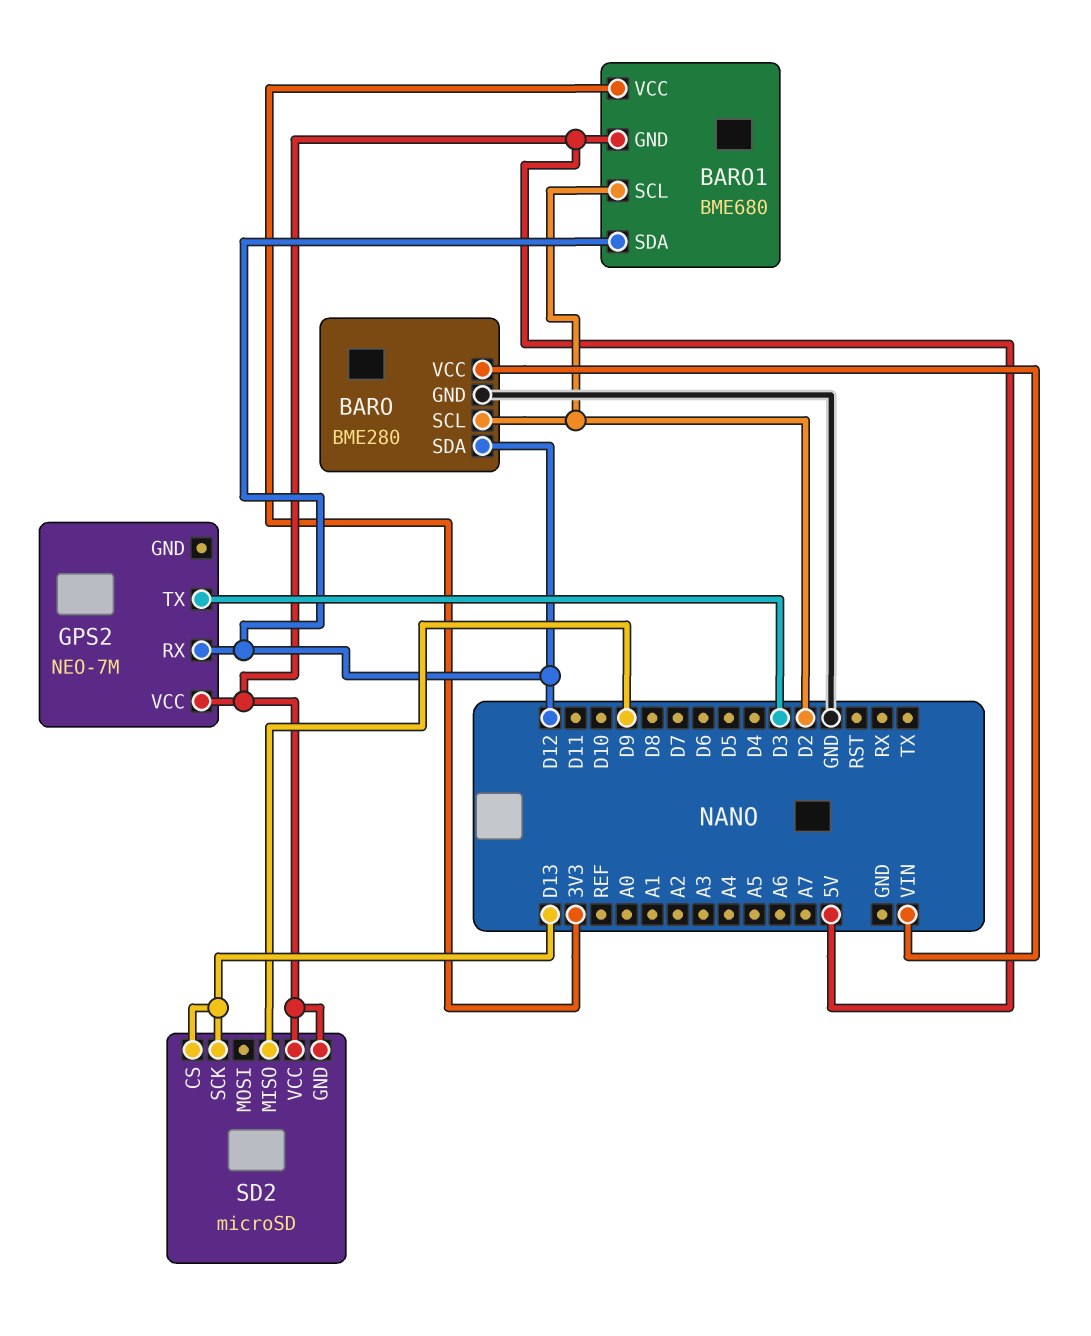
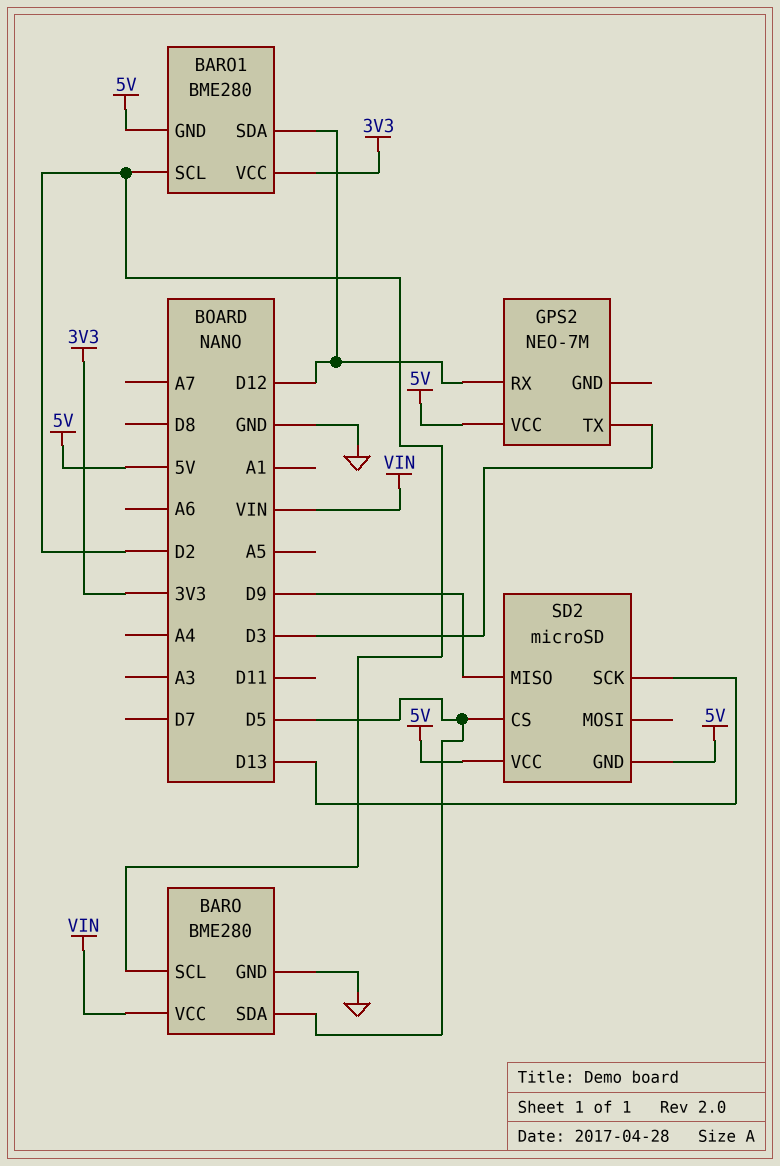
BARO pin SDA: D12 -> D5
BARO1: BME680 -> BME280
SD2 pin CS: D13 -> D5

